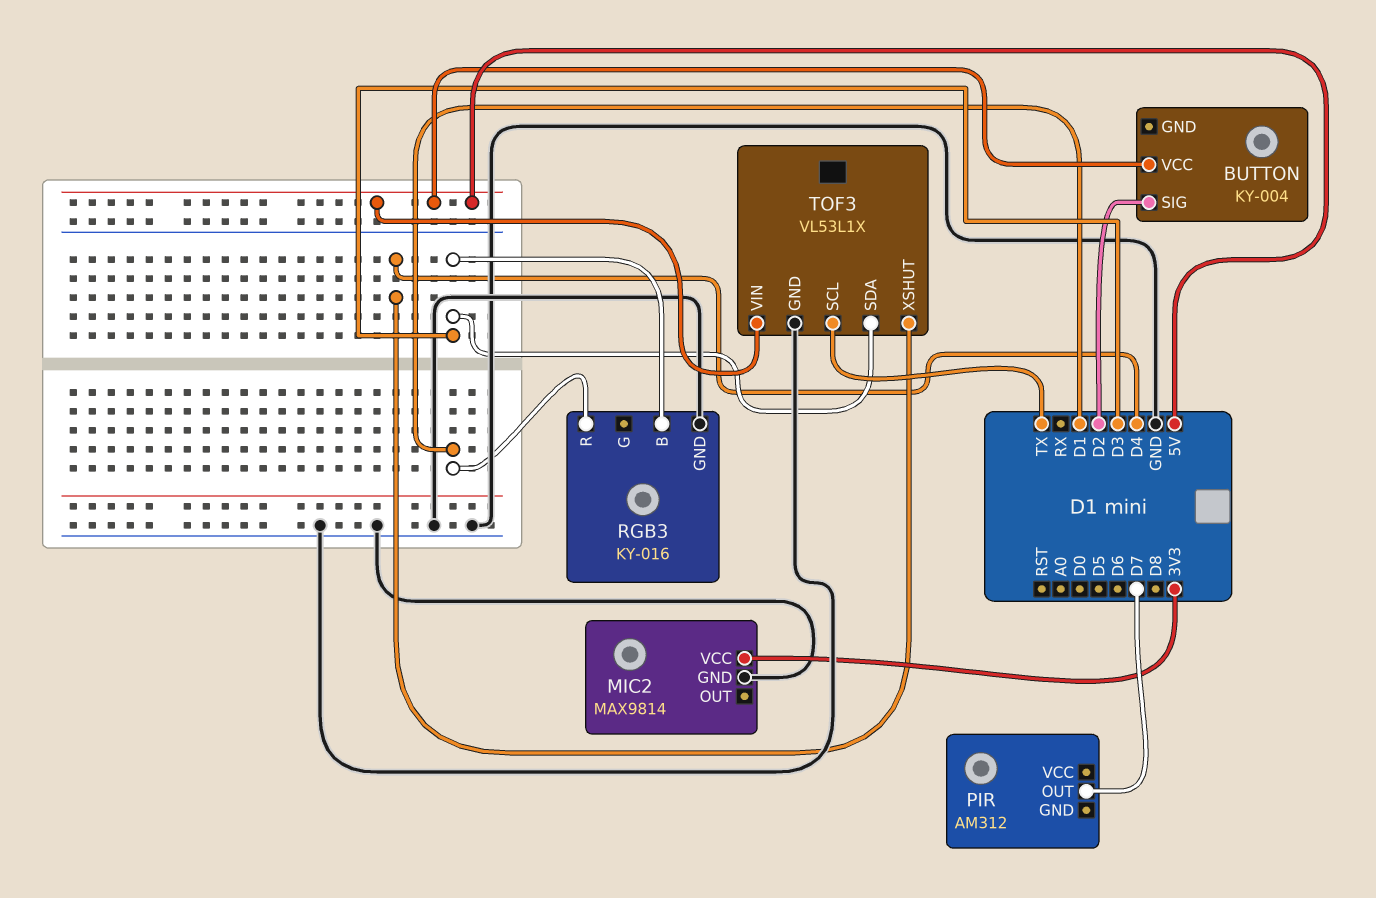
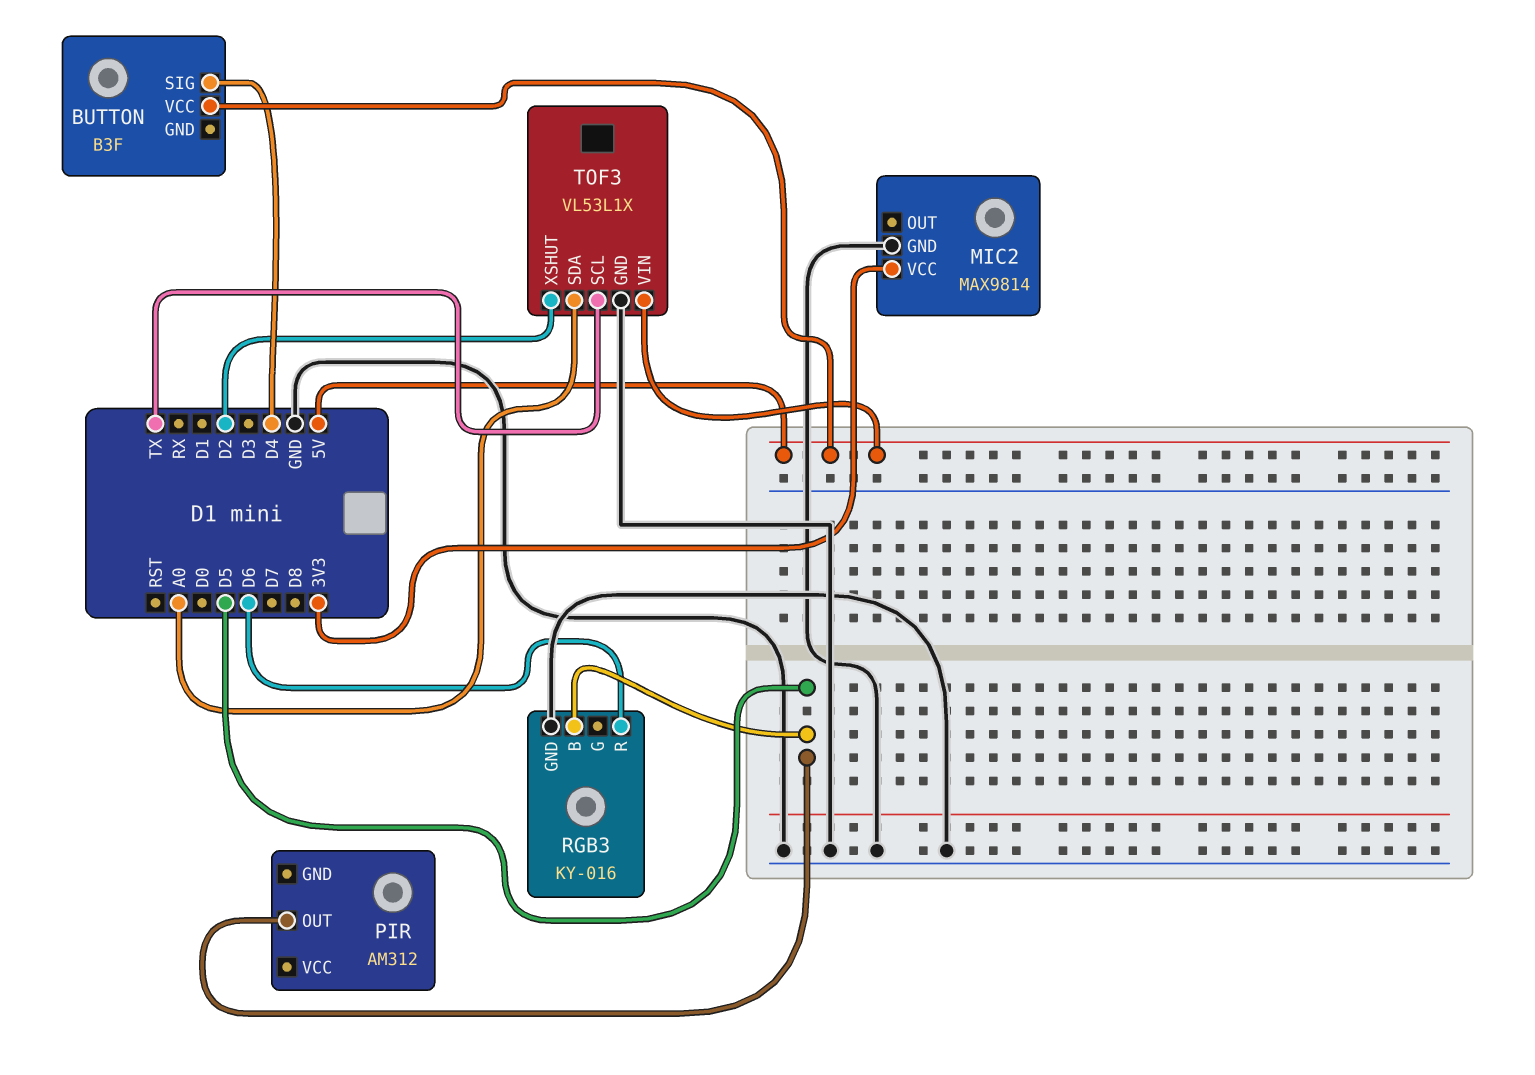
BUTTON: KY-004 -> B3F
BUTTON pin SIG: D2 -> D4
PIR pin OUT: D7 -> D5
RGB3 pin B: D3 -> D5
RGB3 pin R: D1 -> D6
TOF3 pin SDA: D3 -> A0
TOF3 pin XSHUT: D4 -> D2

